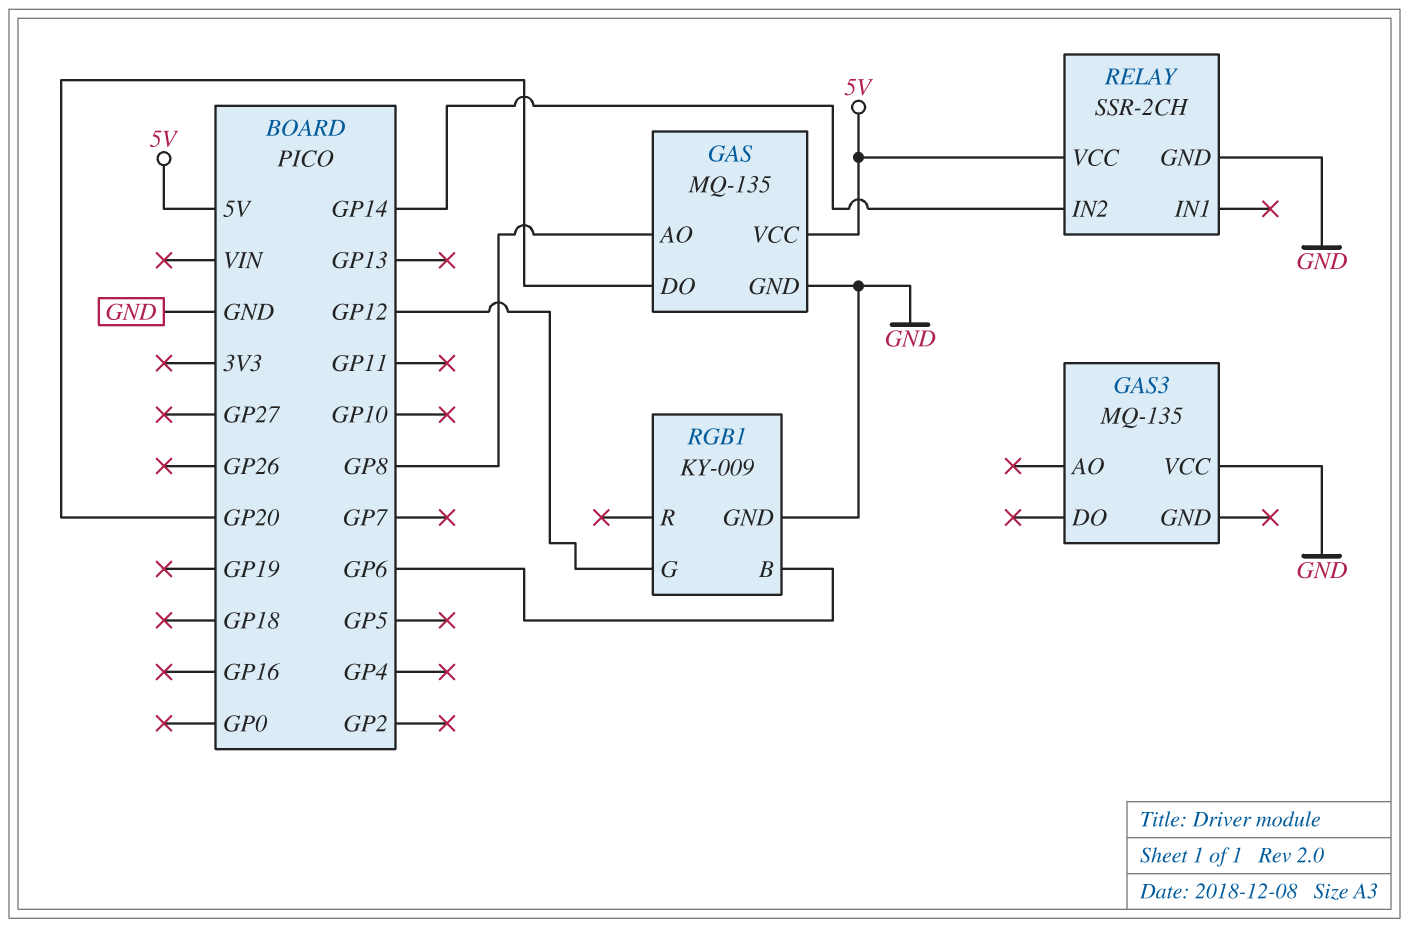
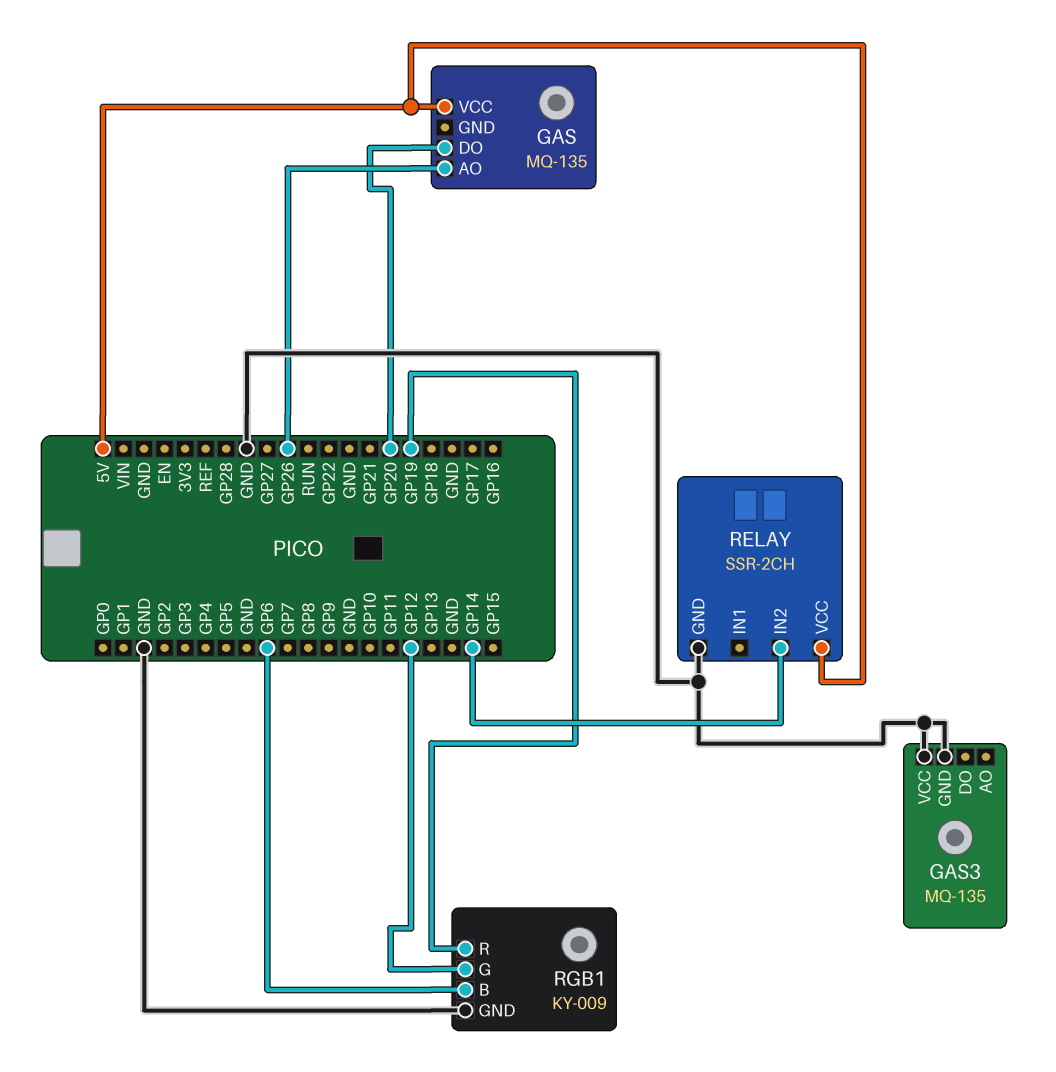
GAS pin AO: GP8 -> GP26
GAS pin GND: GND -> none
GAS3 pin GND: none -> GND
RGB1 pin R: none -> GP19

